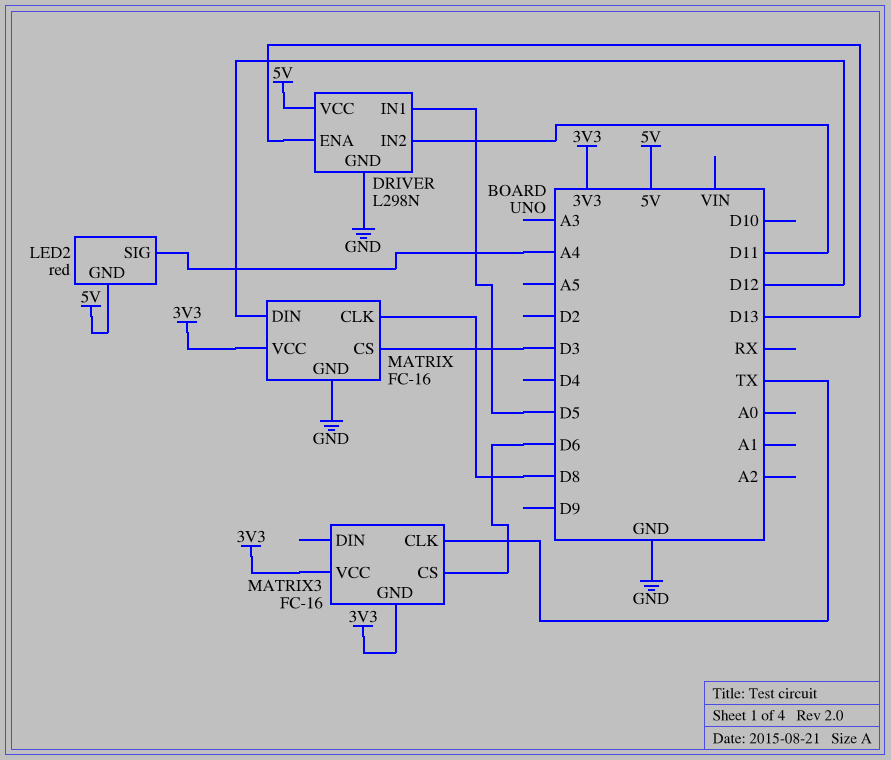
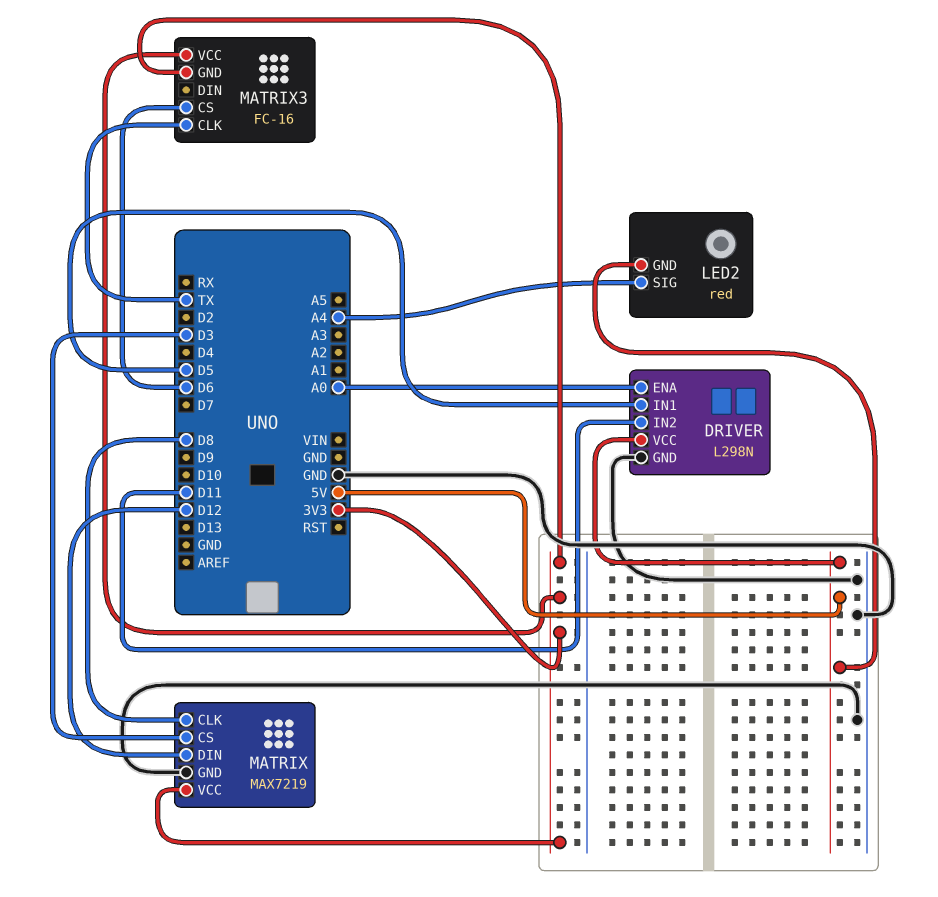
DRIVER pin ENA: D13 -> A0
MATRIX: FC-16 -> MAX7219

